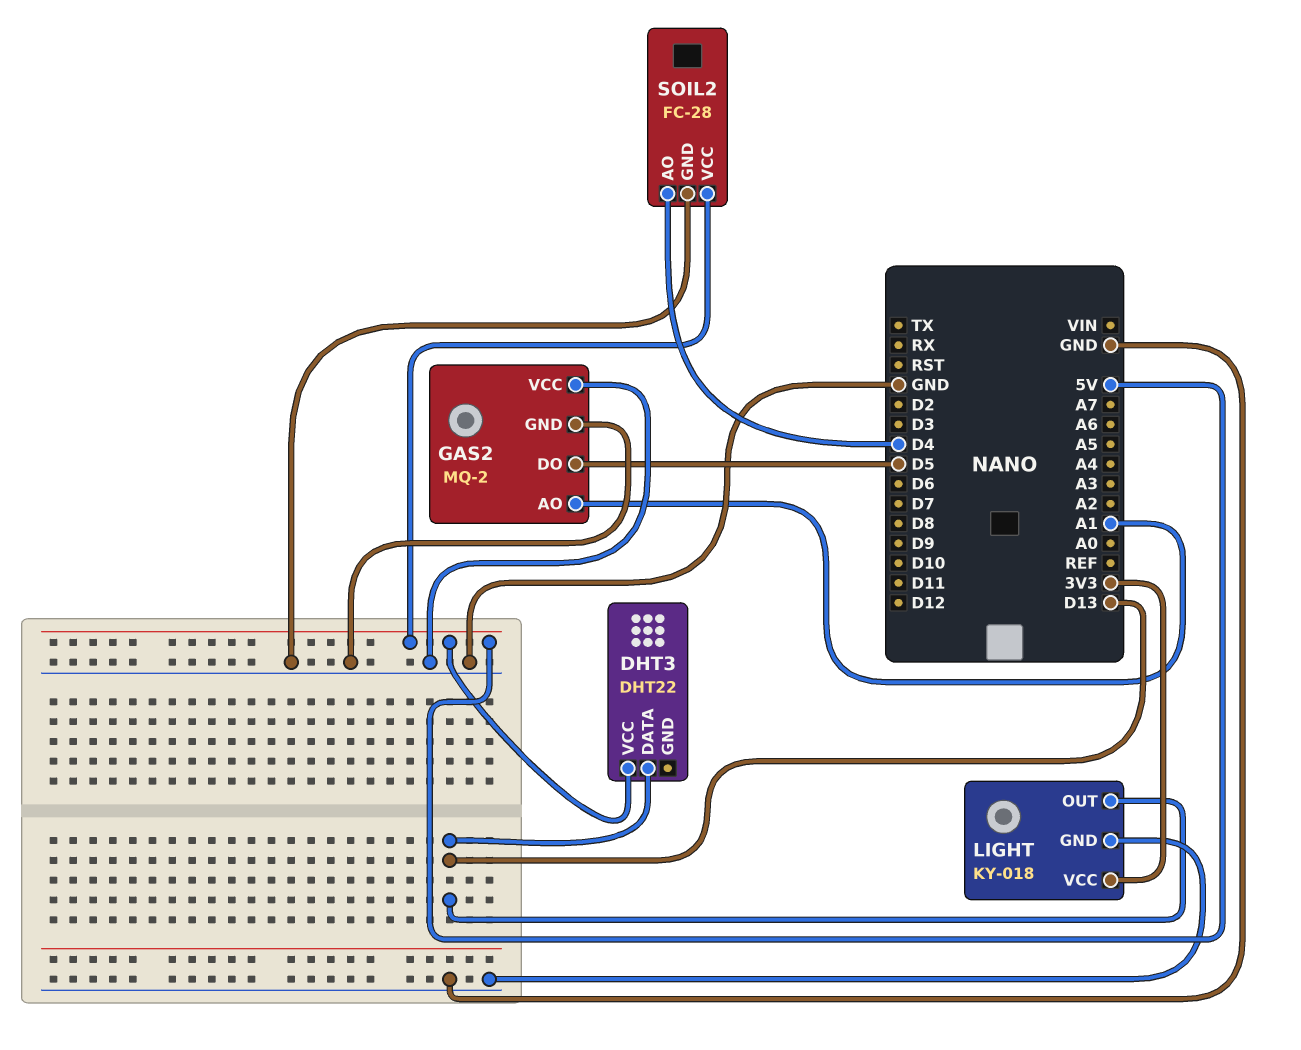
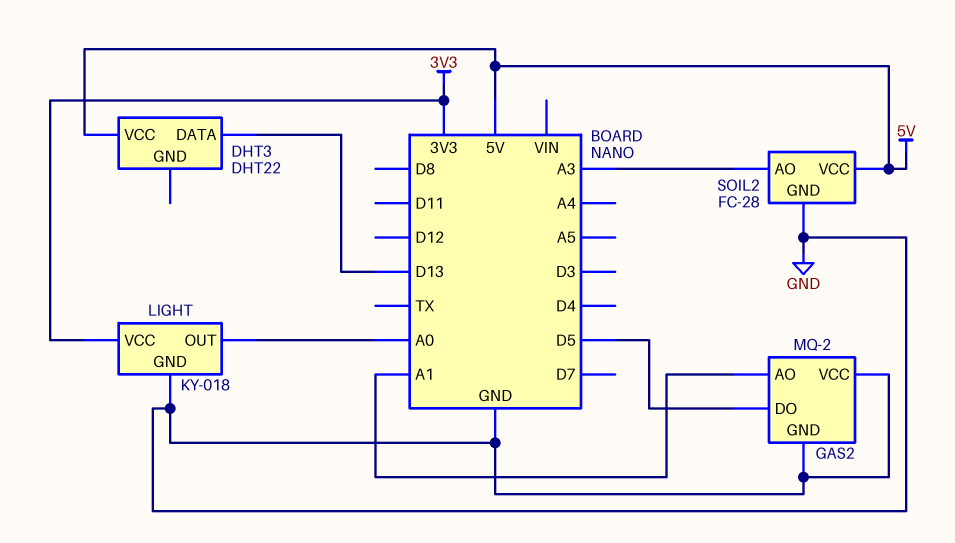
LIGHT pin OUT: D13 -> A0
SOIL2 pin AO: D4 -> A3

